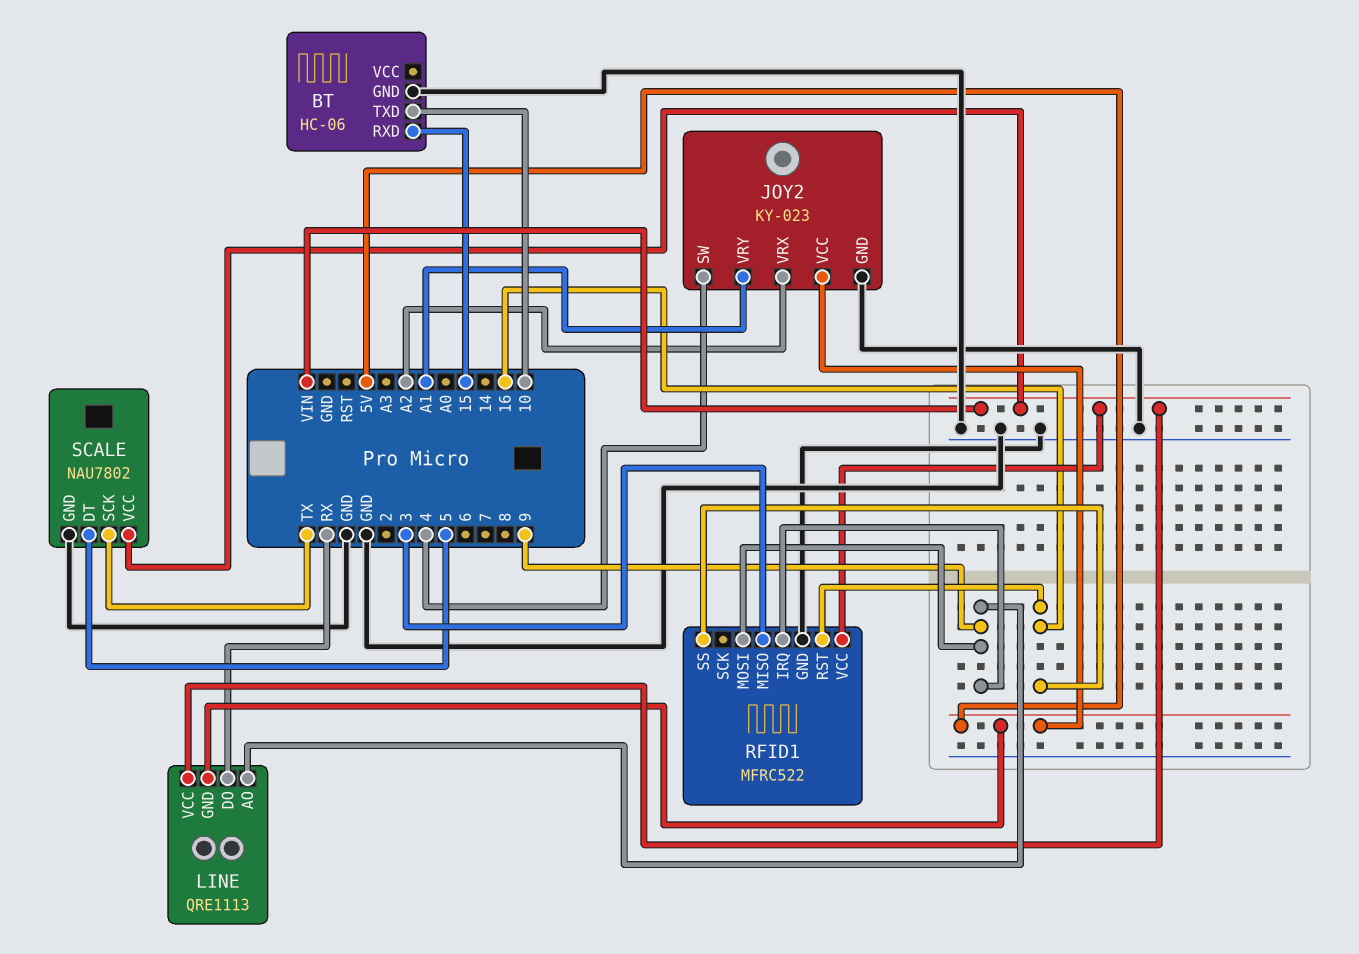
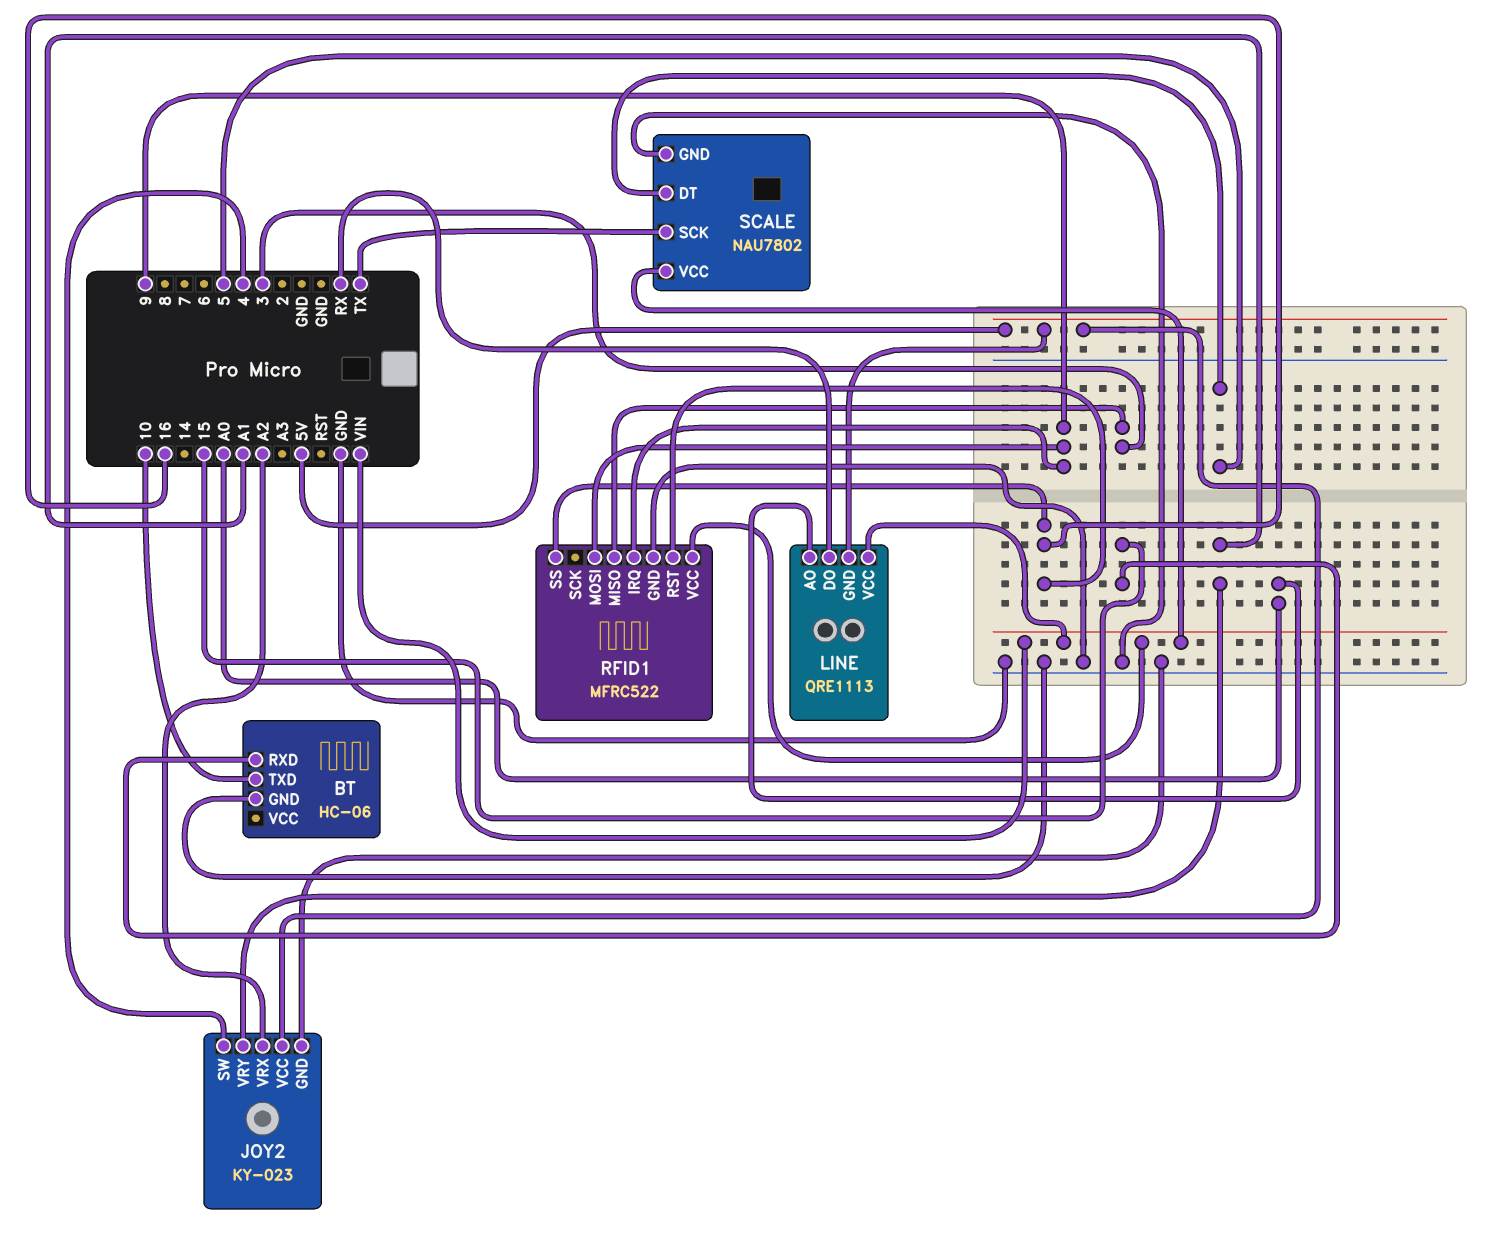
LINE pin AO: 9 -> A0

